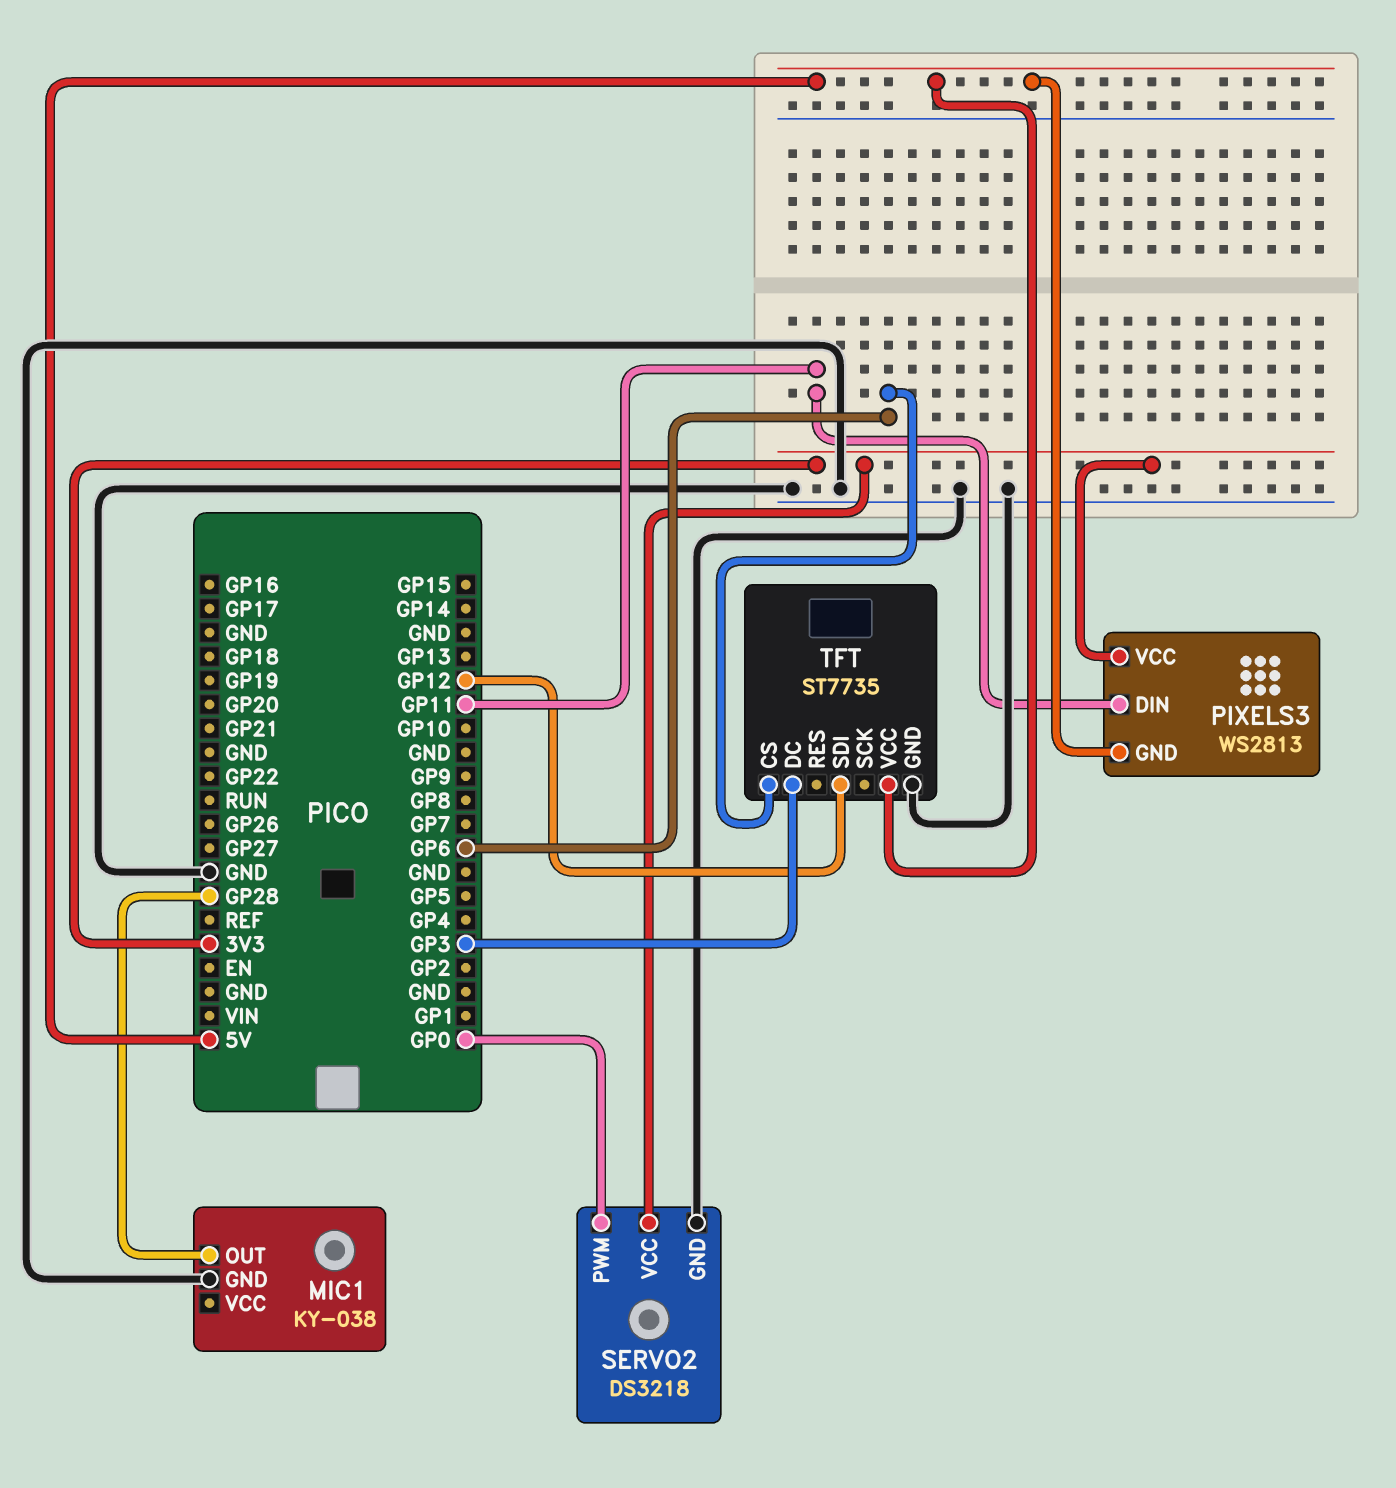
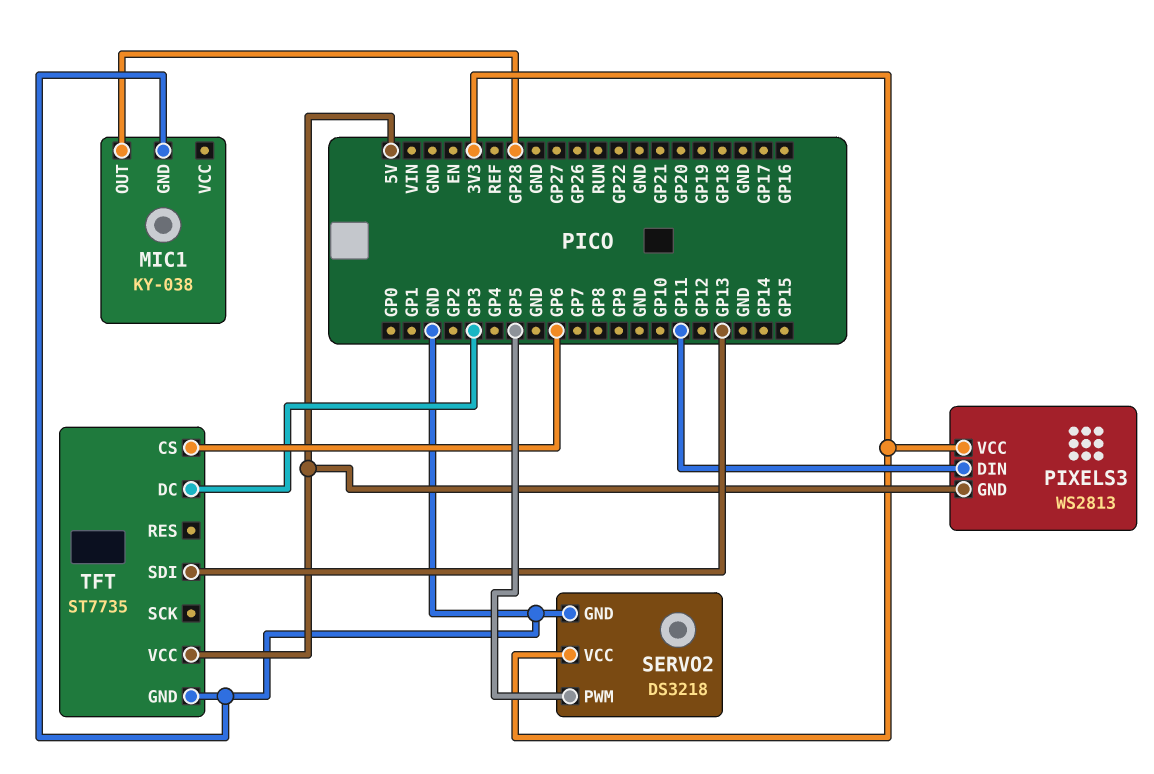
SERVO2 pin PWM: GP0 -> GP5
TFT pin SDI: GP12 -> GP13

